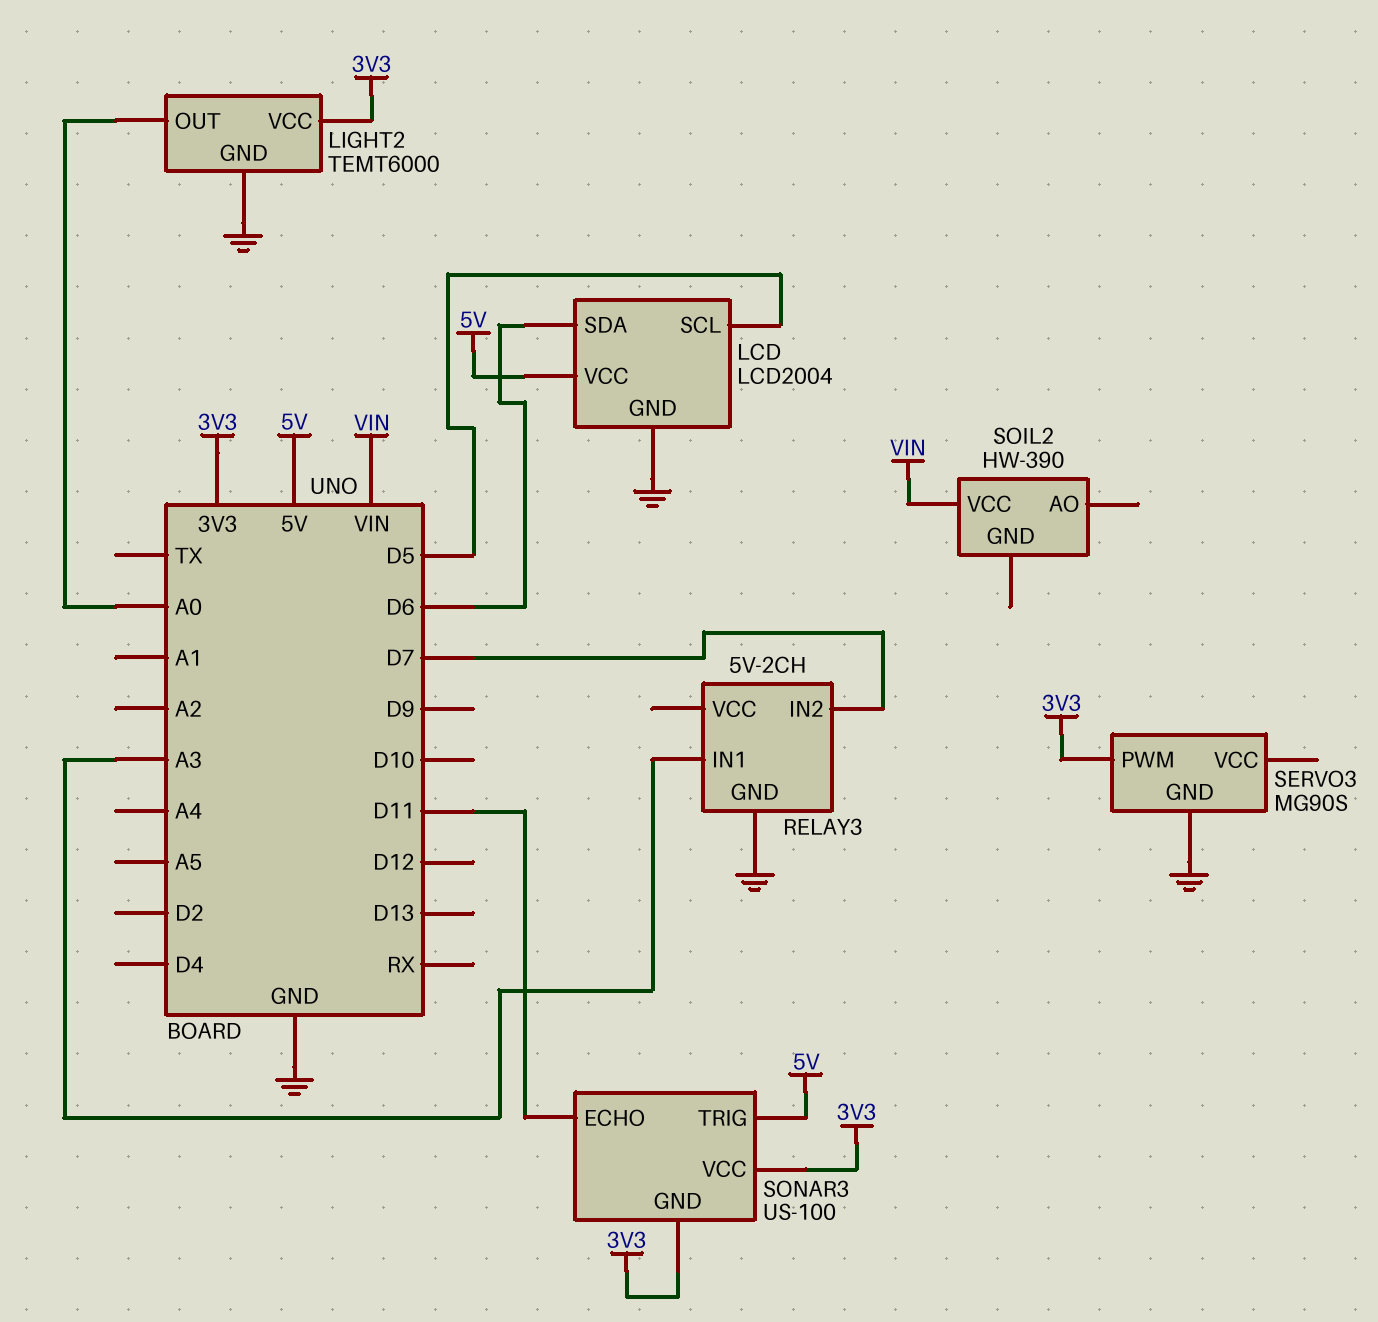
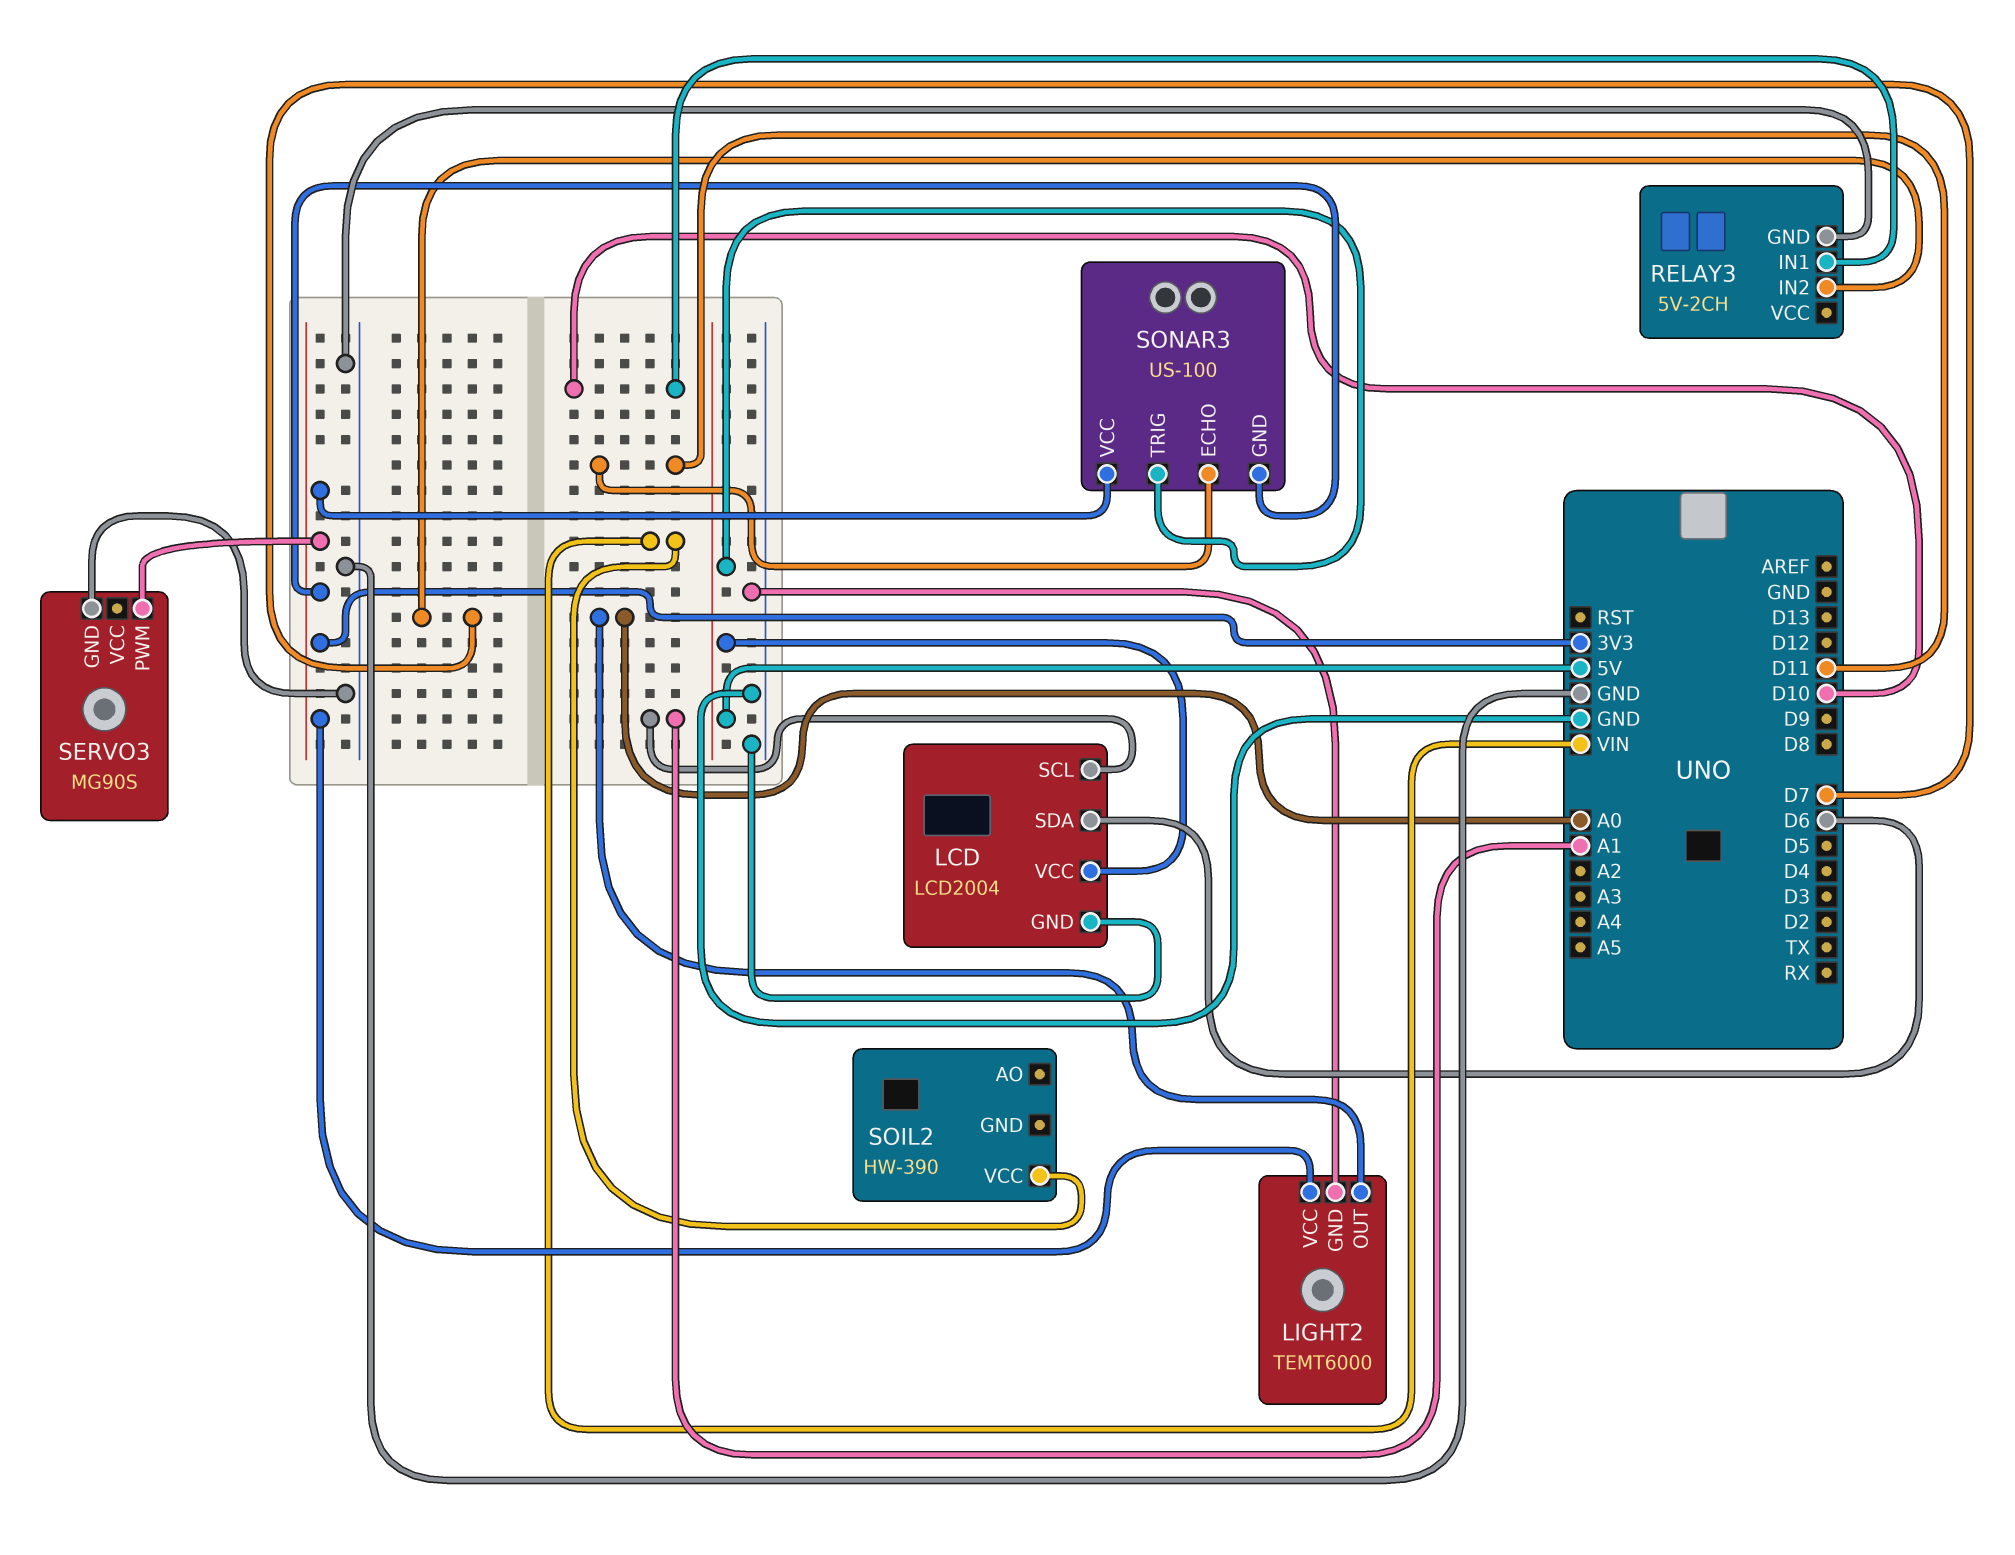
LCD pin SCL: D5 -> A1
RELAY3 pin IN1: A3 -> D10

